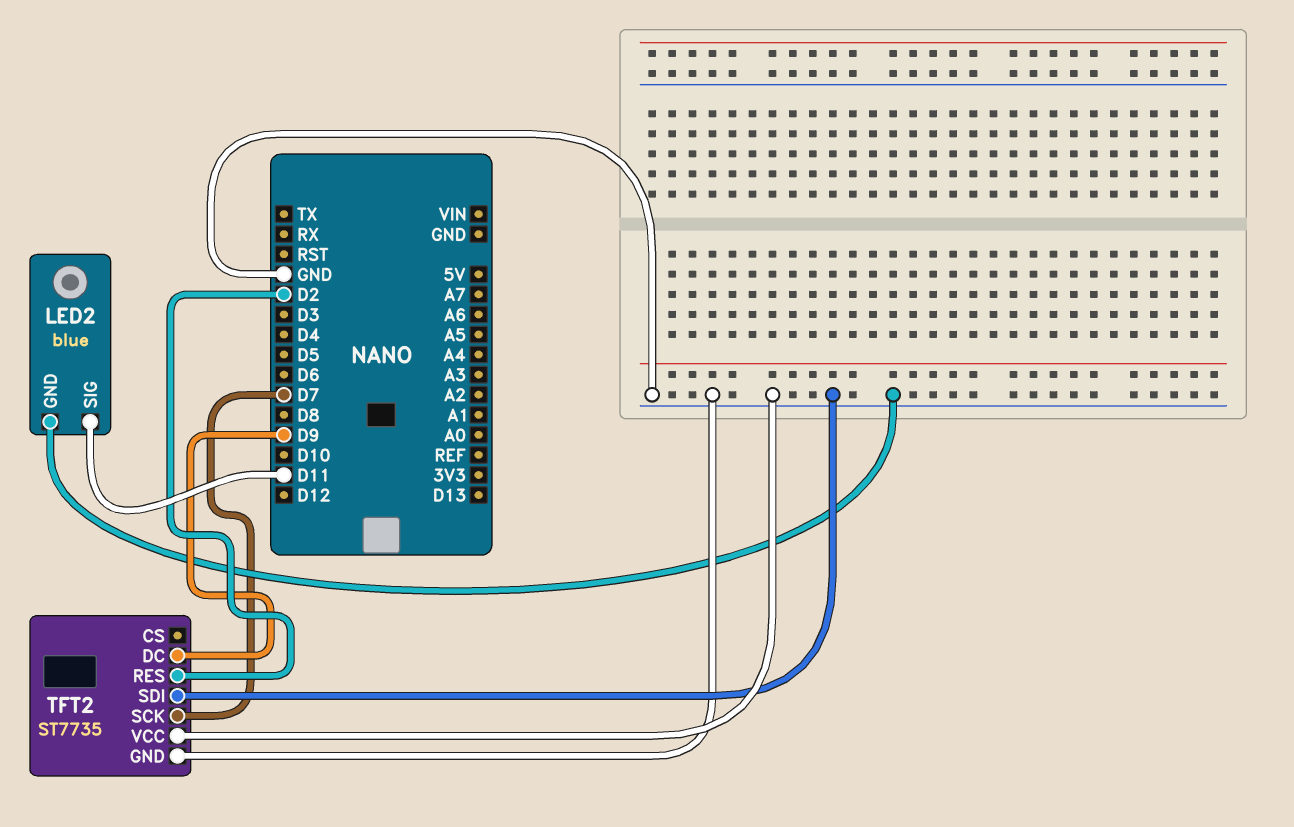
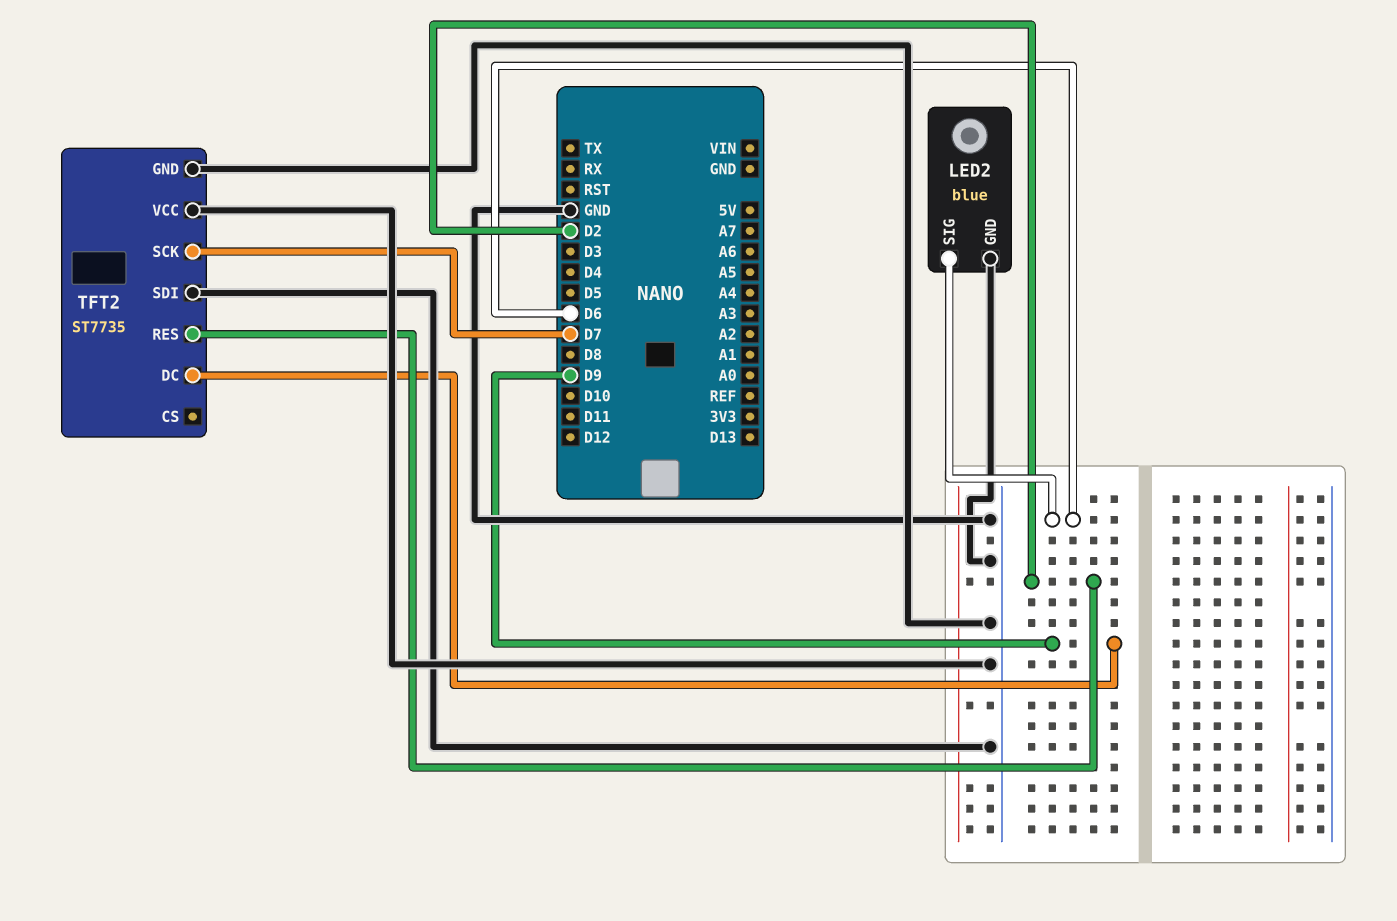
LED2 pin SIG: D11 -> D6

